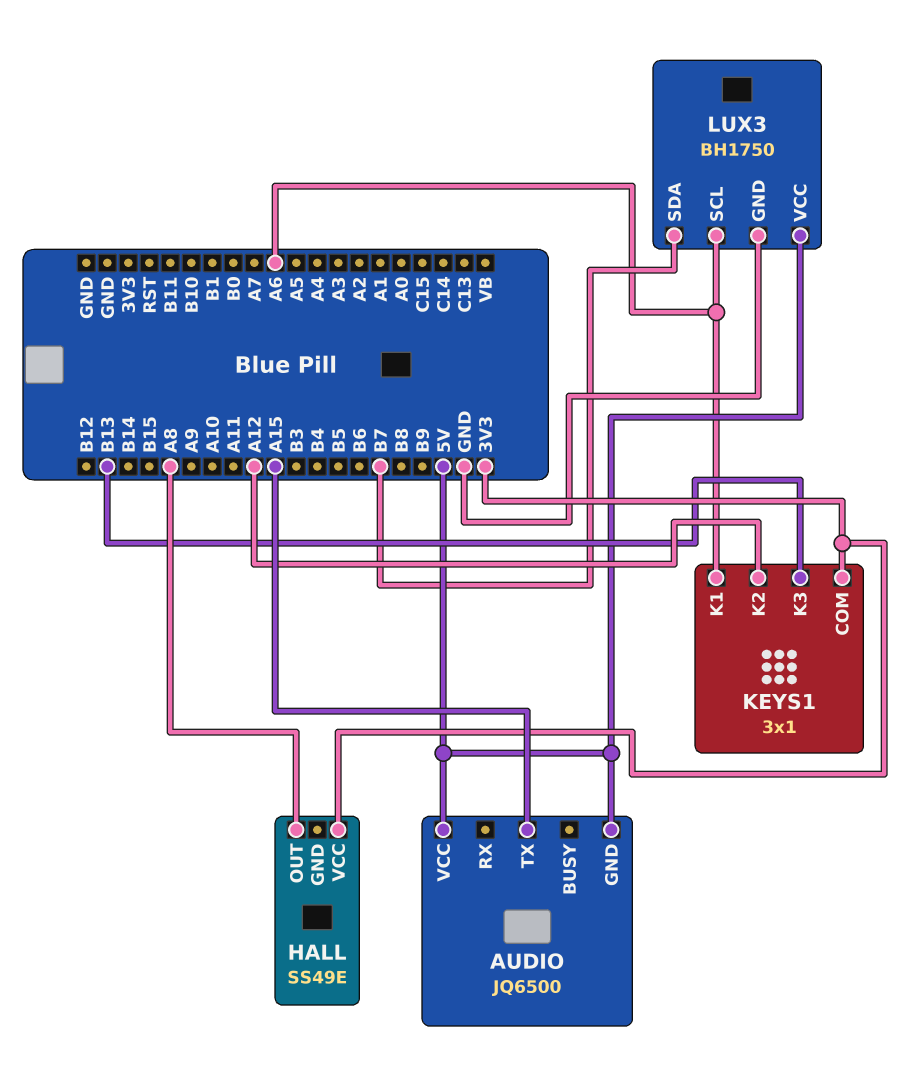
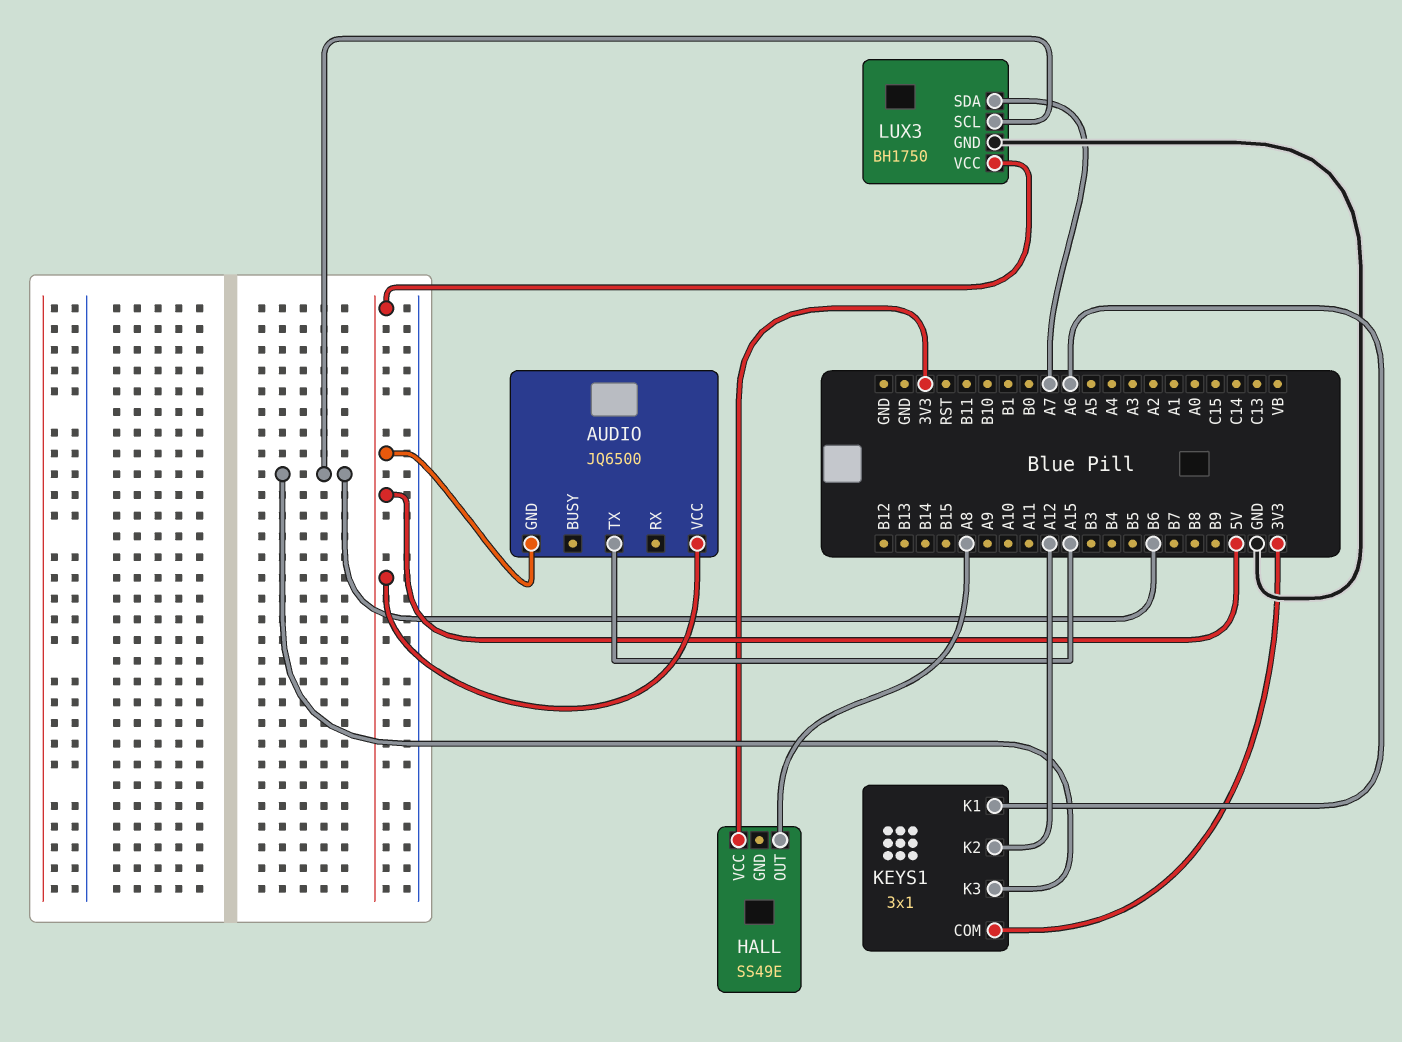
KEYS1 pin K3: B13 -> B6
LUX3 pin SCL: A6 -> B6
LUX3 pin SDA: B7 -> A7

